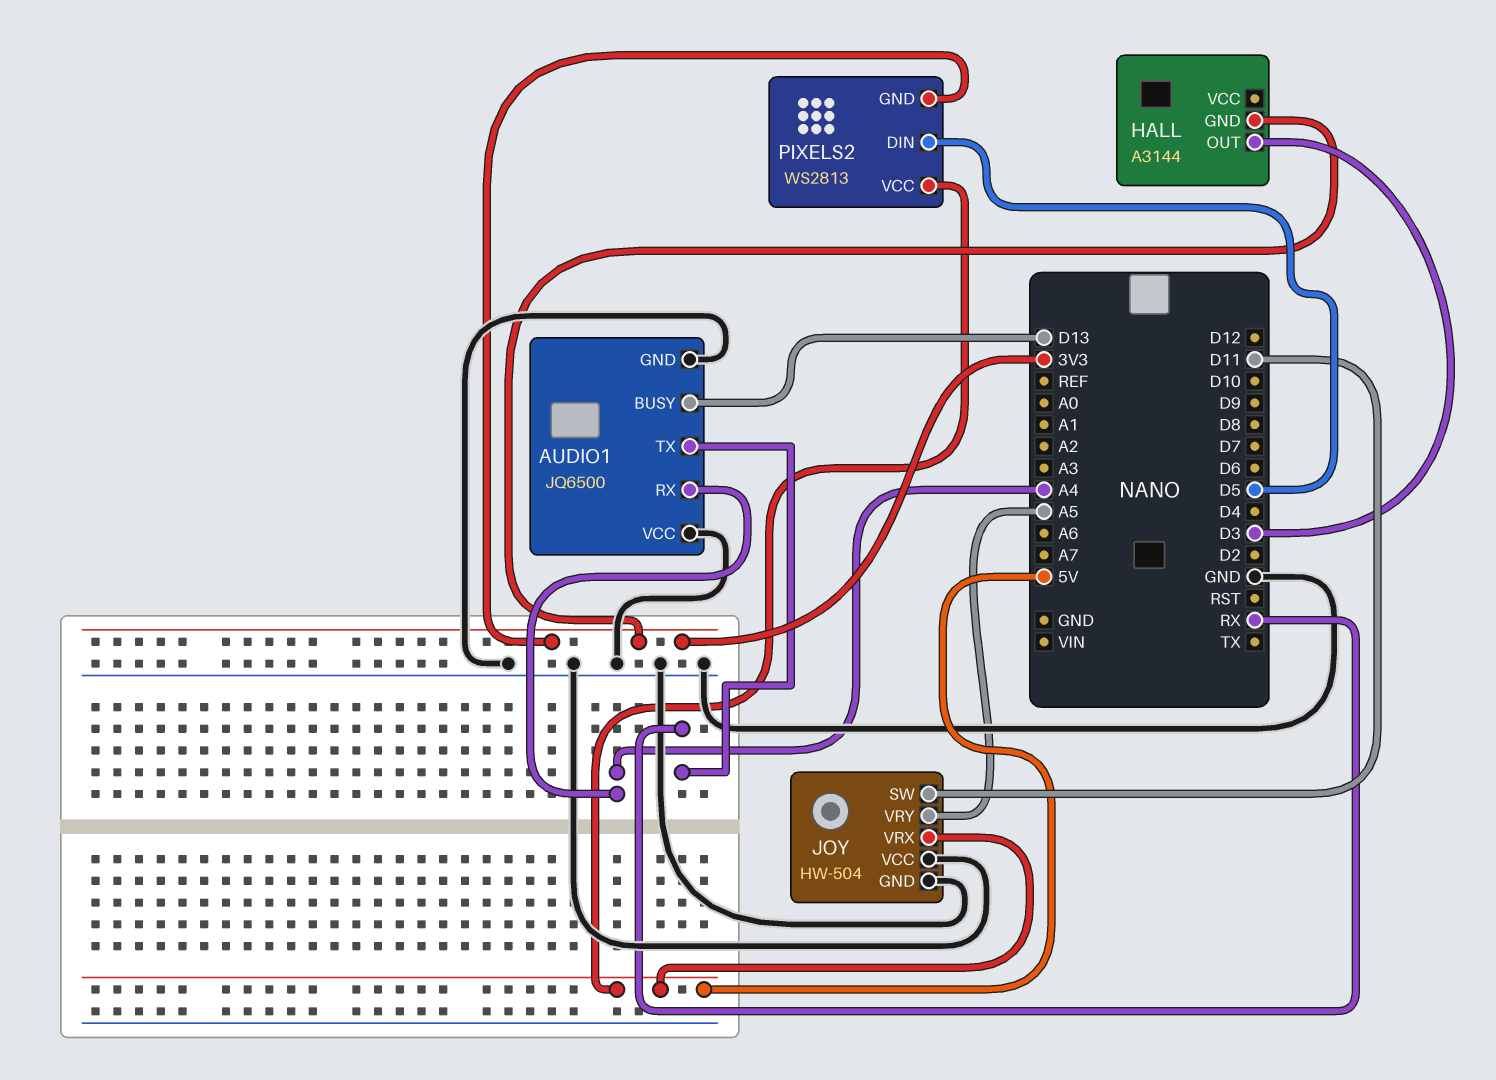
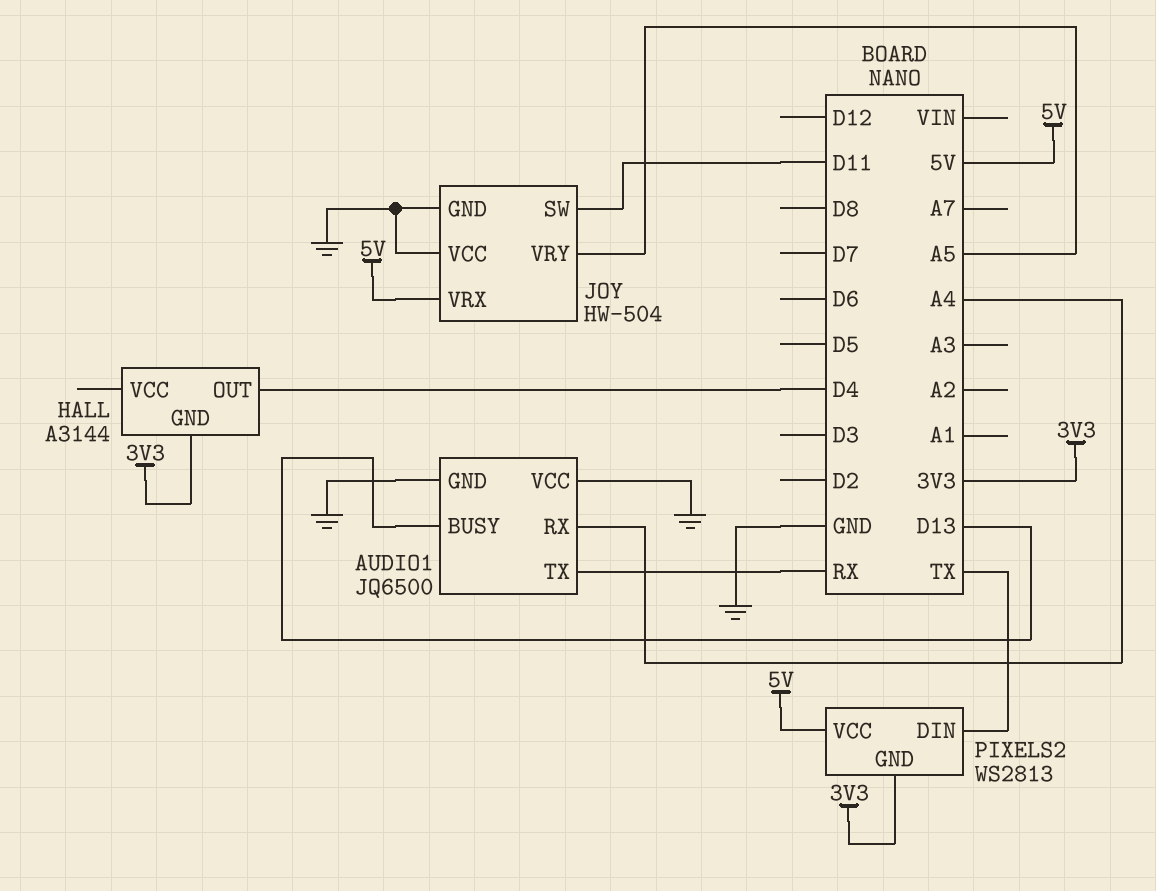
HALL pin OUT: D3 -> D4
PIXELS2 pin DIN: D5 -> TX

